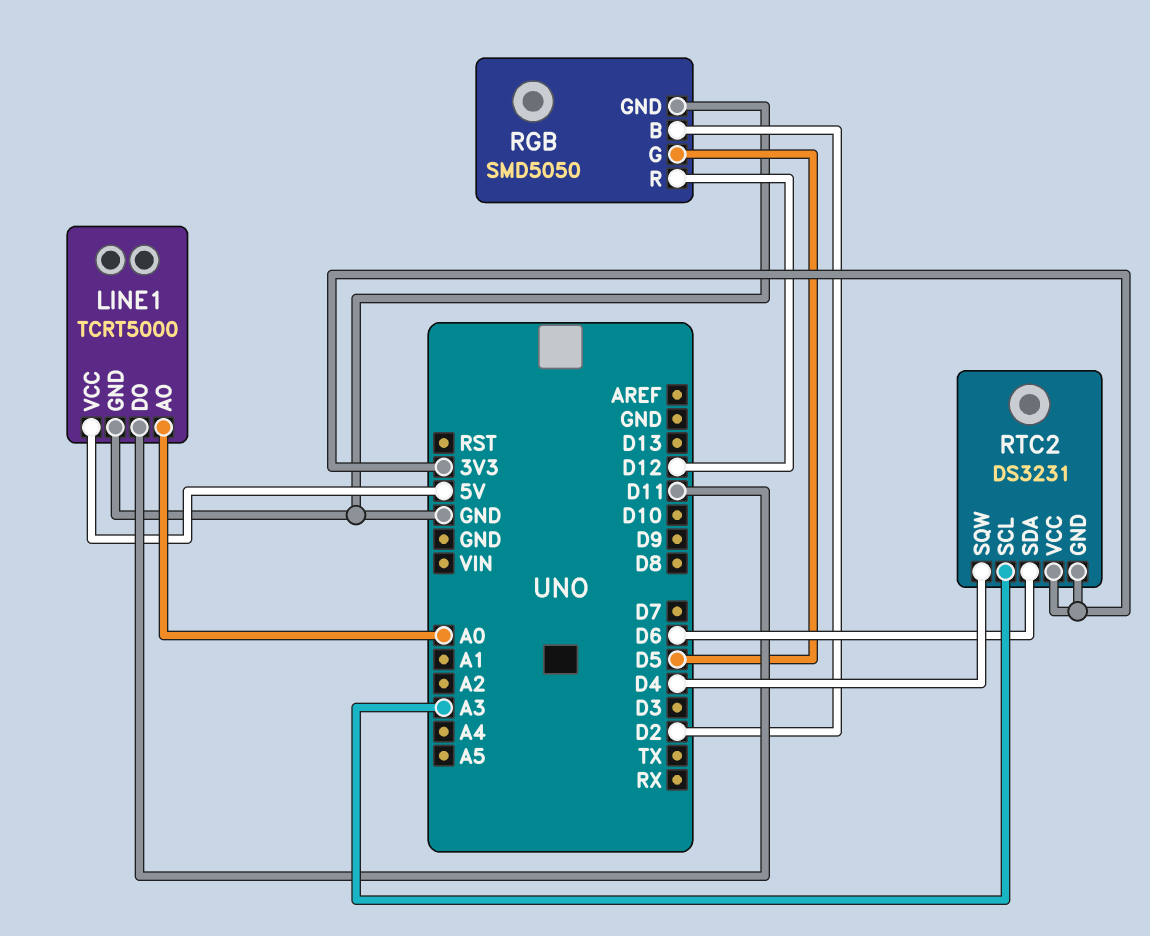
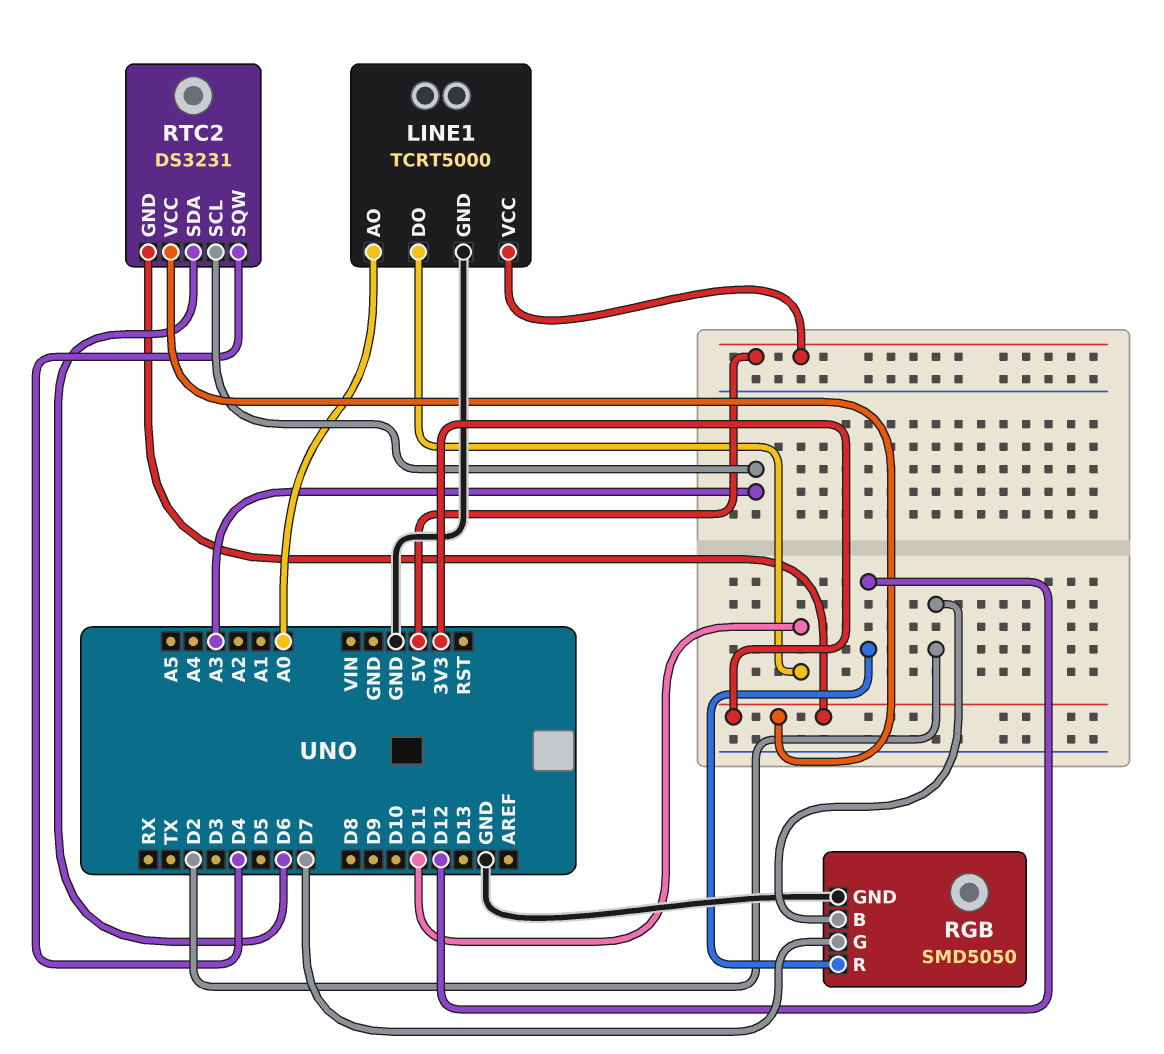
RGB pin G: D5 -> D7

